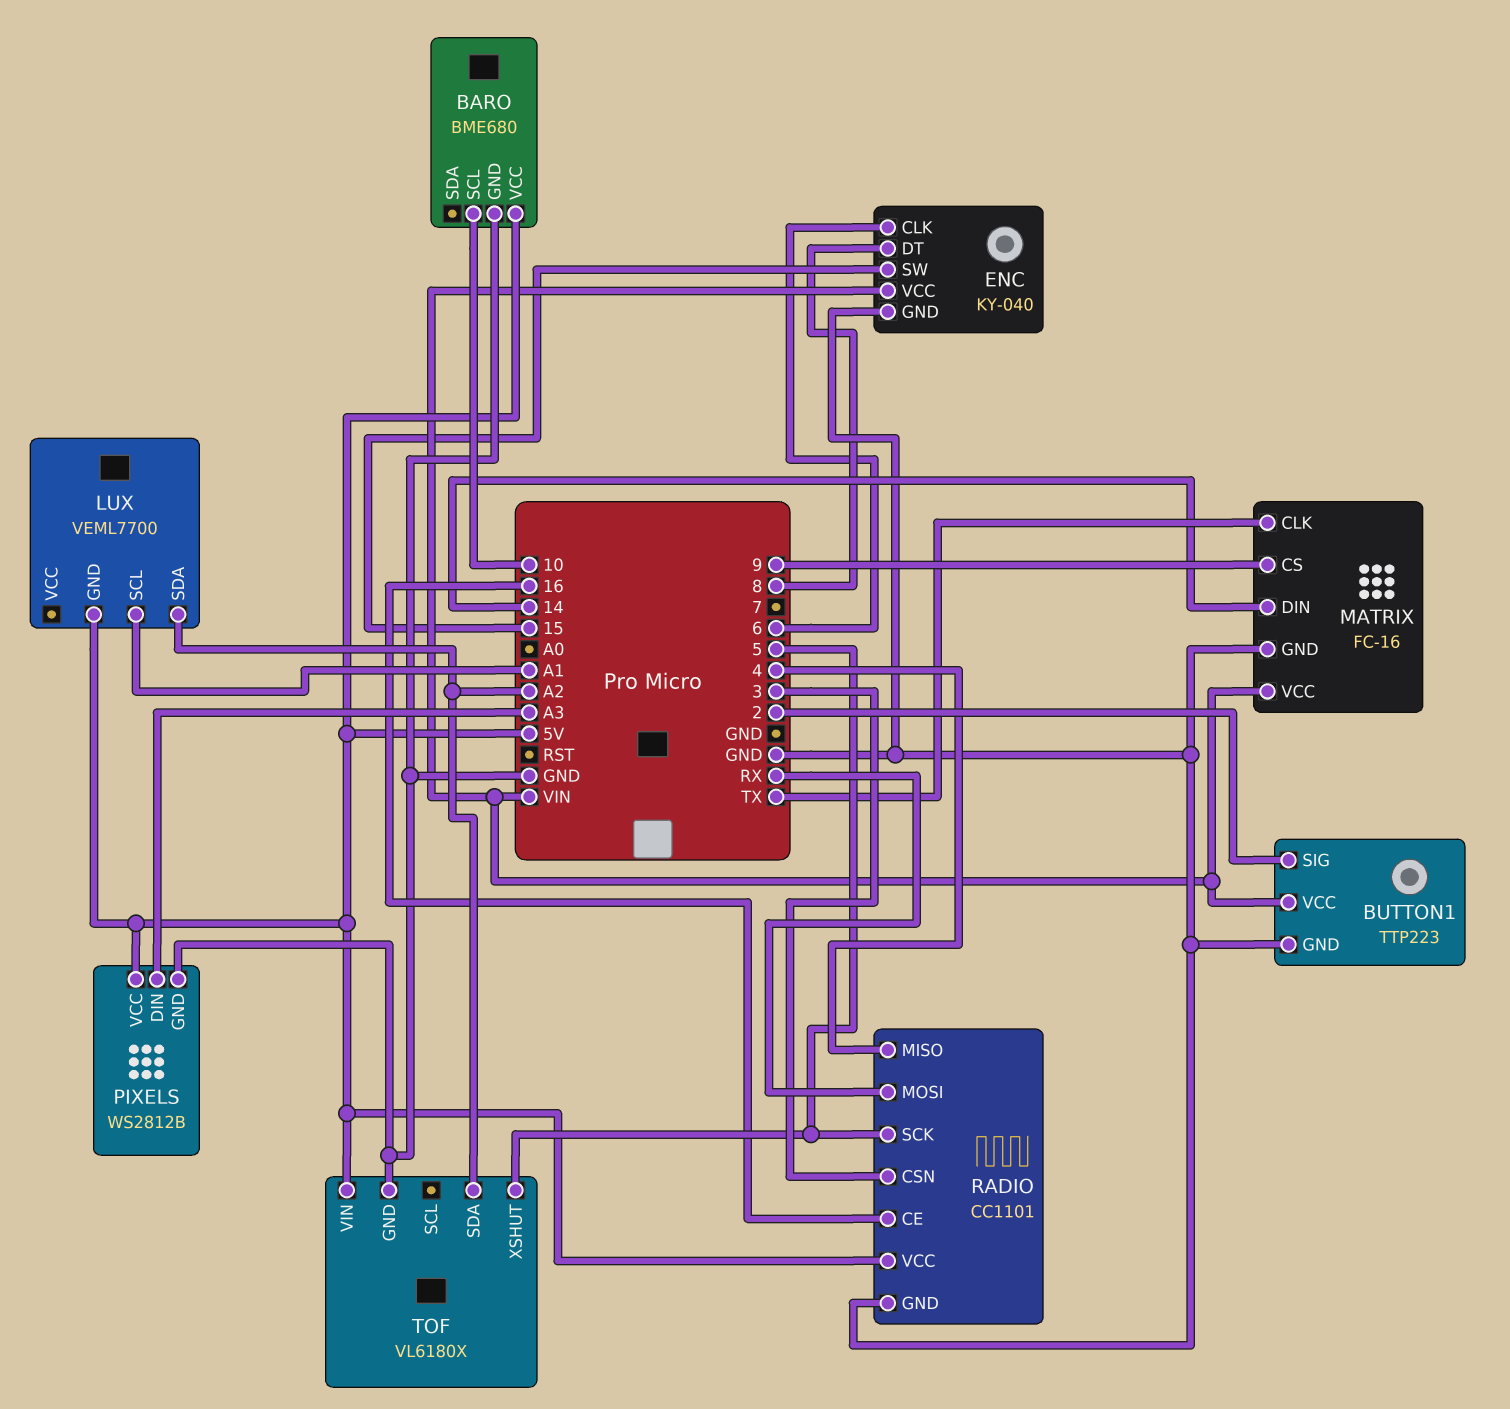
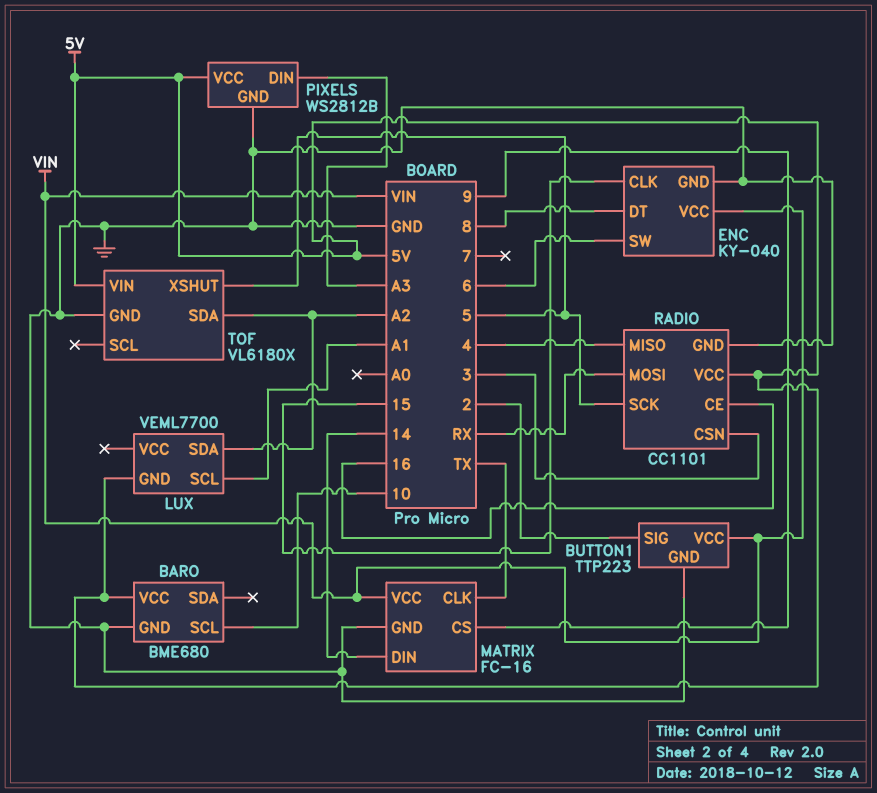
ENC pin CLK: 6 -> 15
ENC pin SW: 15 -> 6

